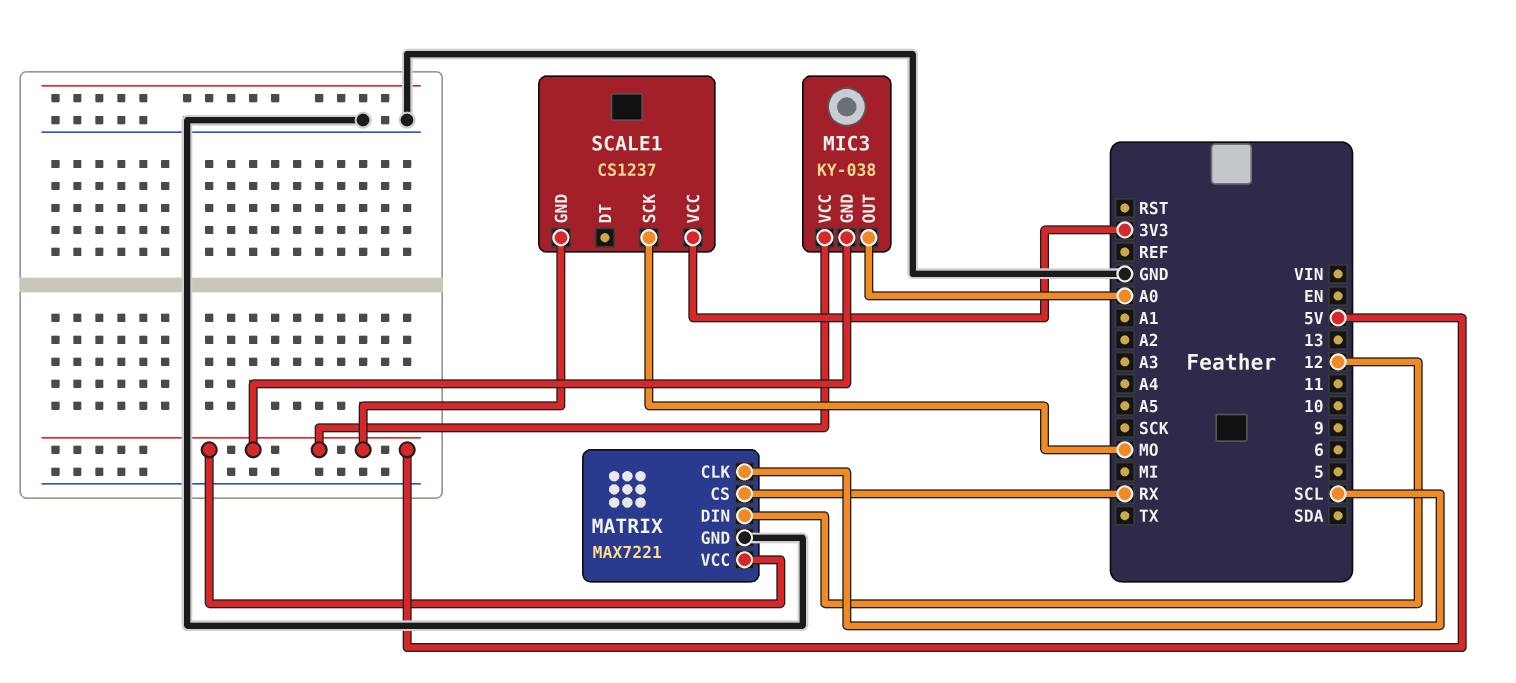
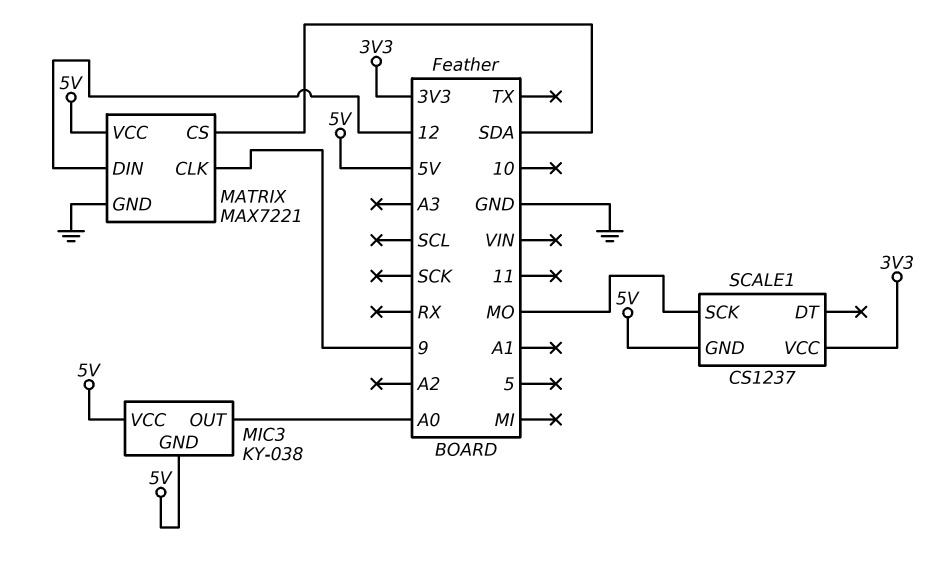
MATRIX pin CLK: SCL -> 9
MATRIX pin CS: RX -> SDA

